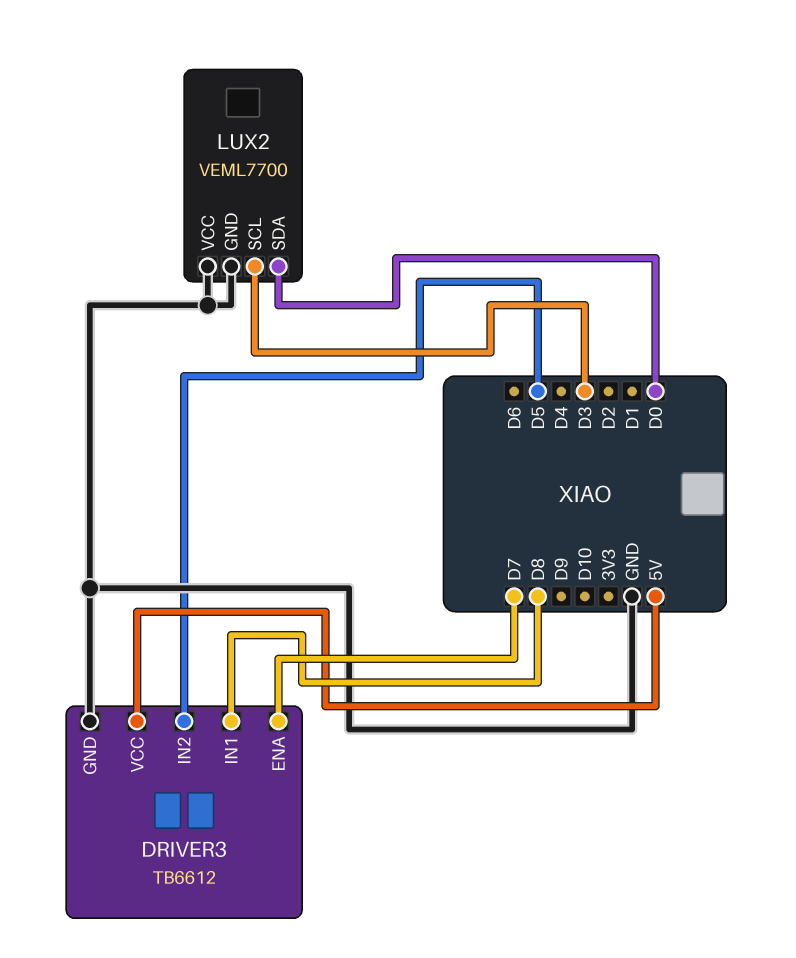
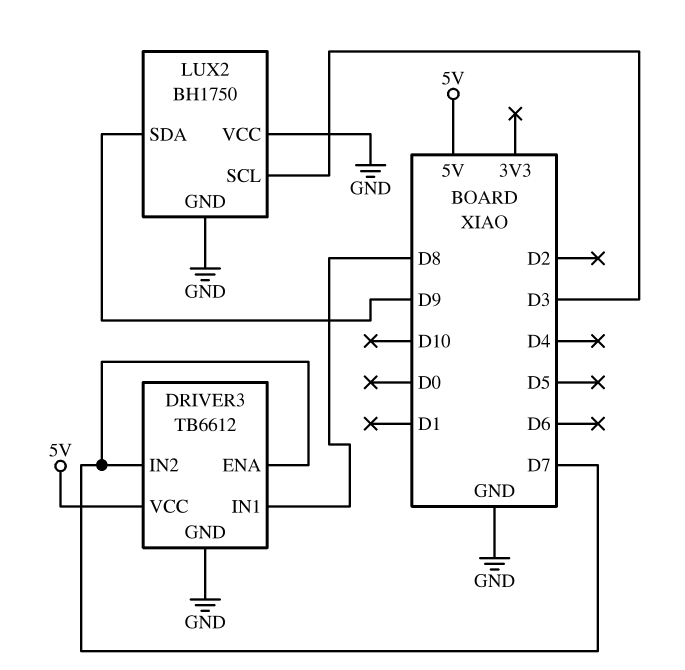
DRIVER3 pin IN2: D5 -> D7
LUX2: VEML7700 -> BH1750
LUX2 pin SDA: D0 -> D9

